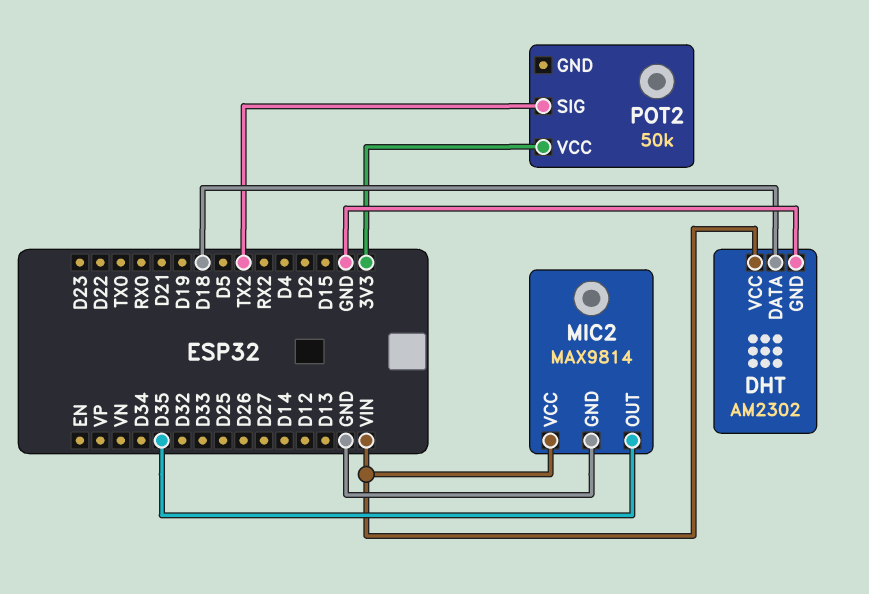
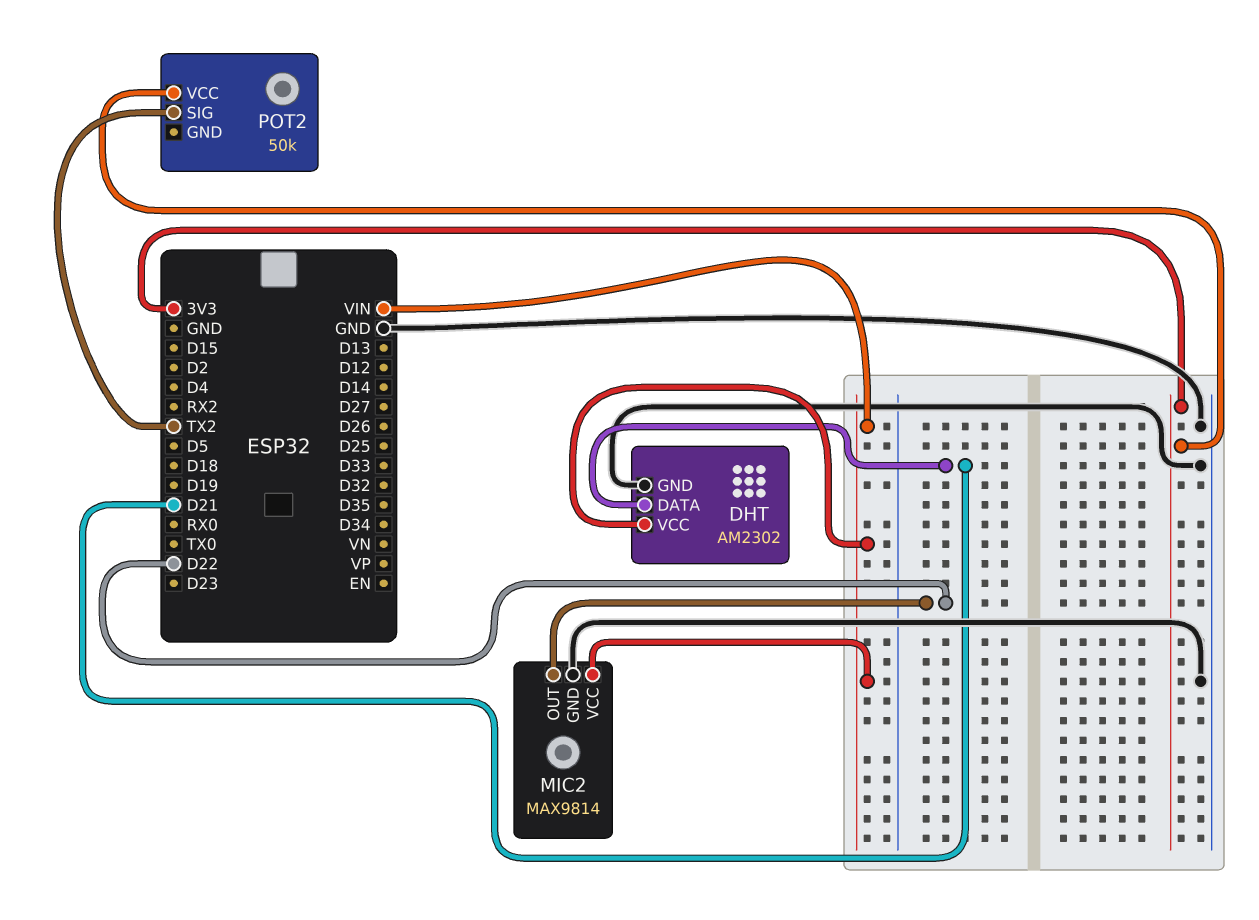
DHT pin DATA: D18 -> D21
MIC2 pin OUT: D35 -> D22

